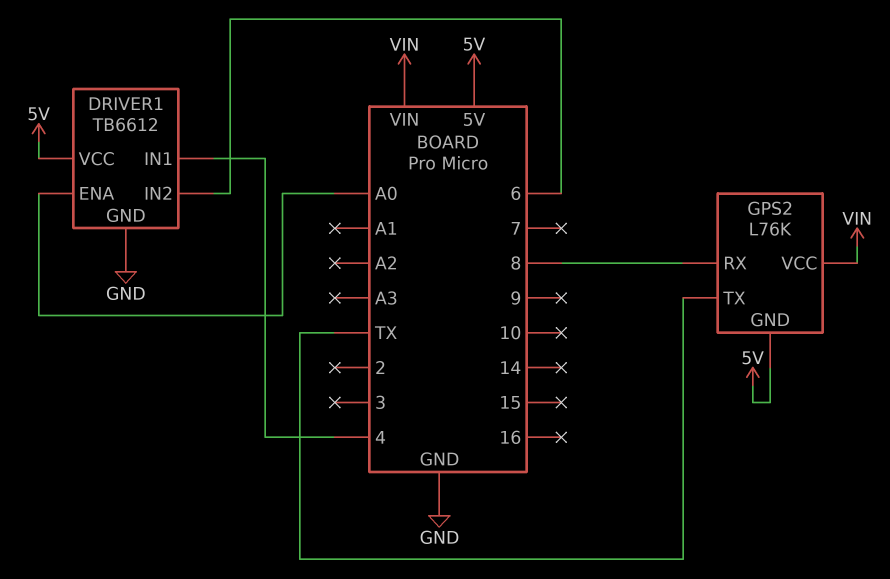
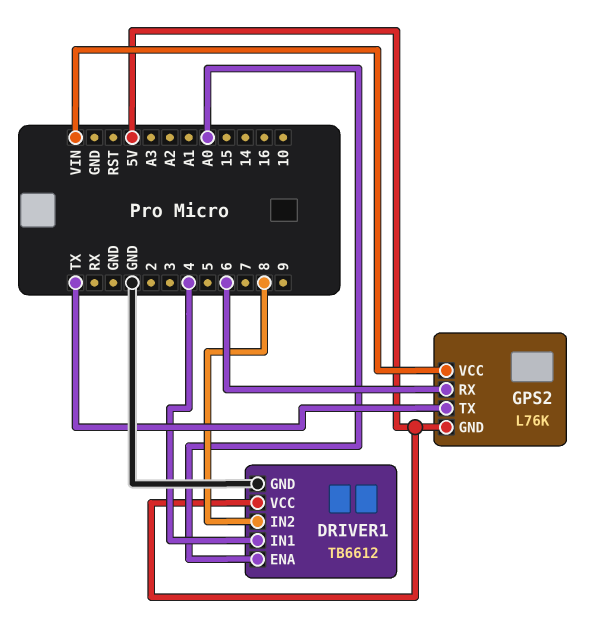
DRIVER1 pin IN2: 6 -> 8
GPS2 pin RX: 8 -> 6

